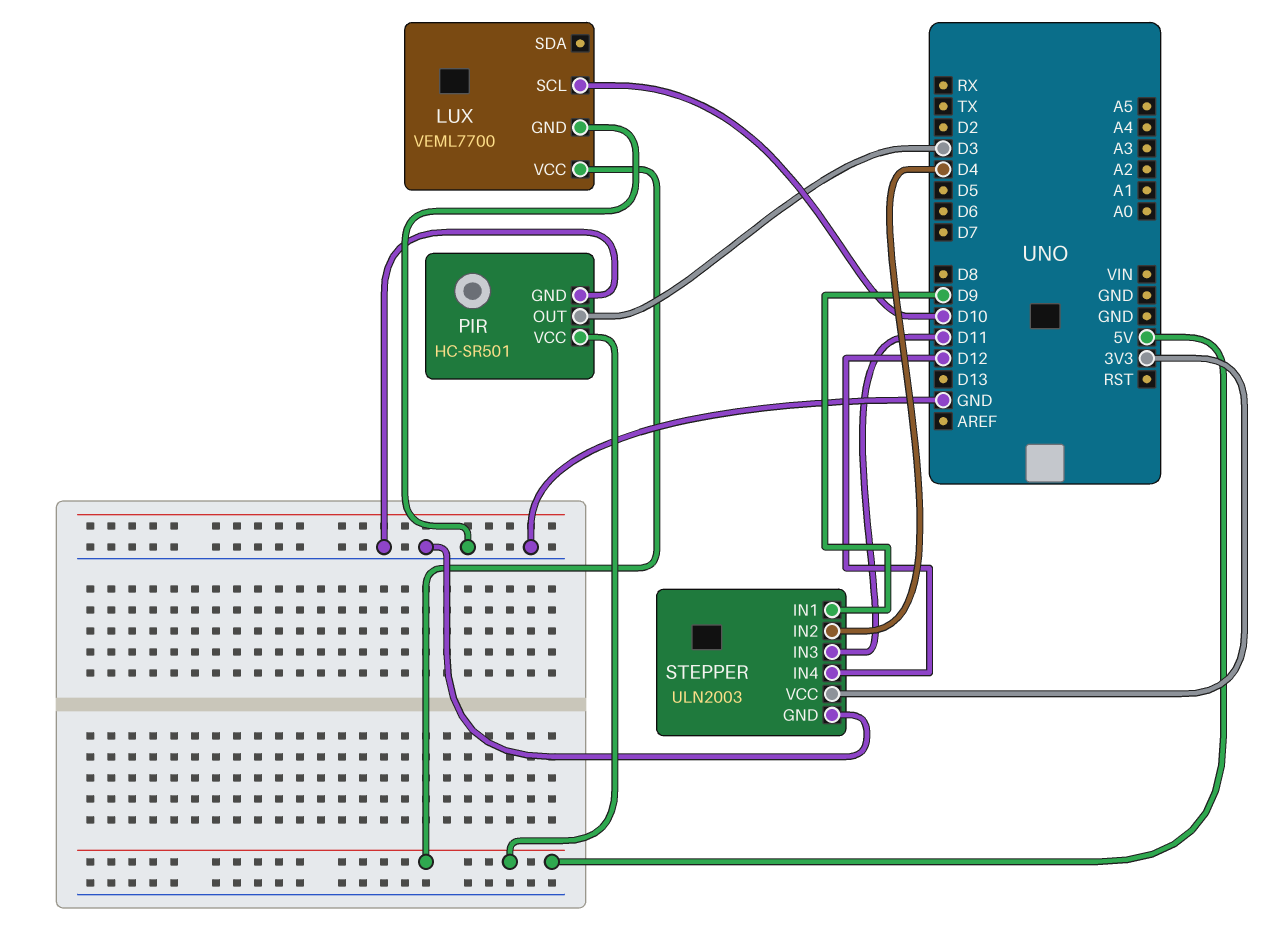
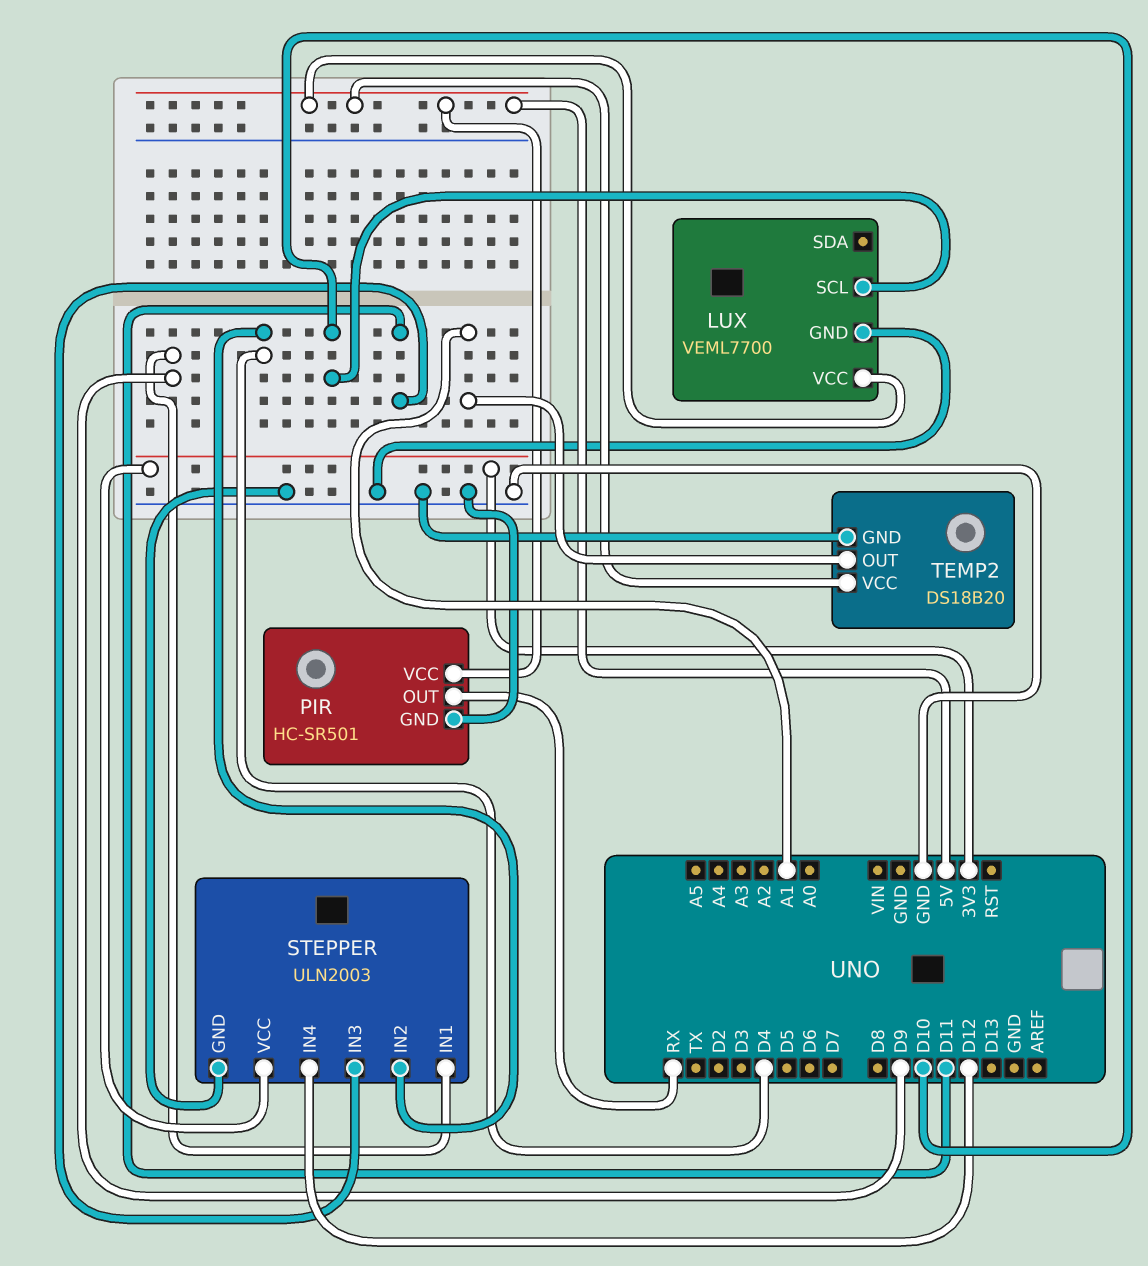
PIR pin OUT: D3 -> RX
TEMP2: none -> DS18B20
TEMP2 pin GND: none -> GND
TEMP2 pin OUT: none -> A1
TEMP2 pin VCC: none -> 5V

